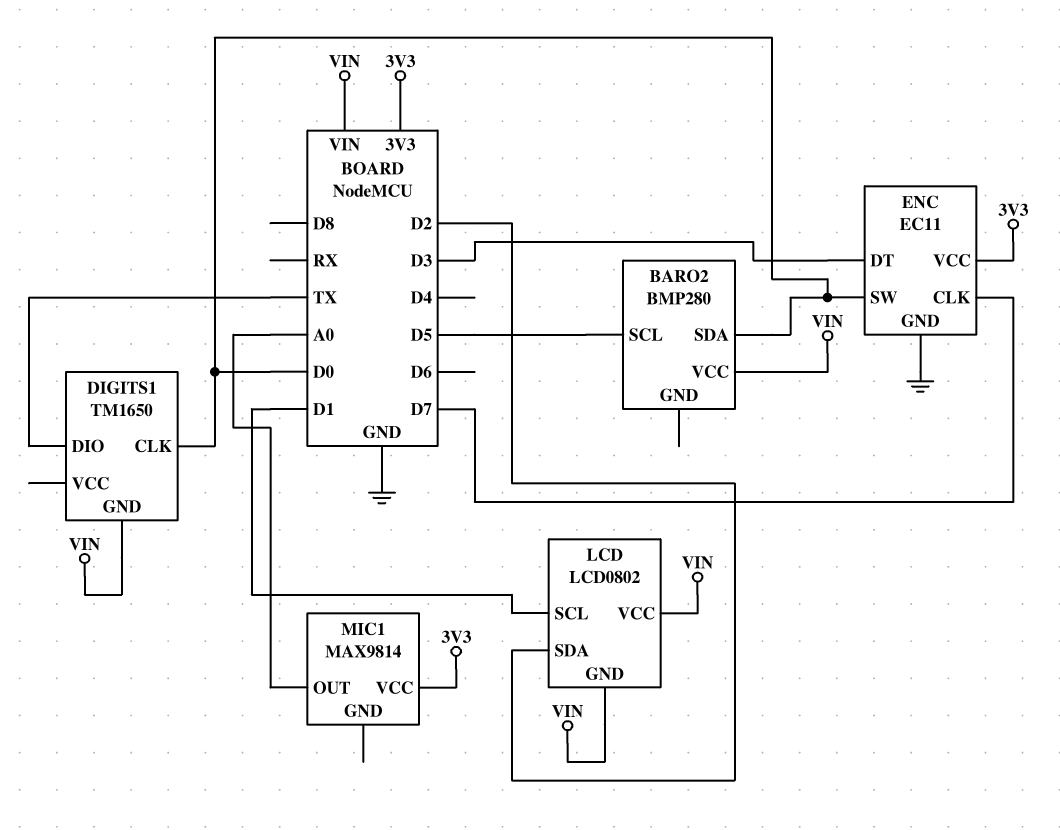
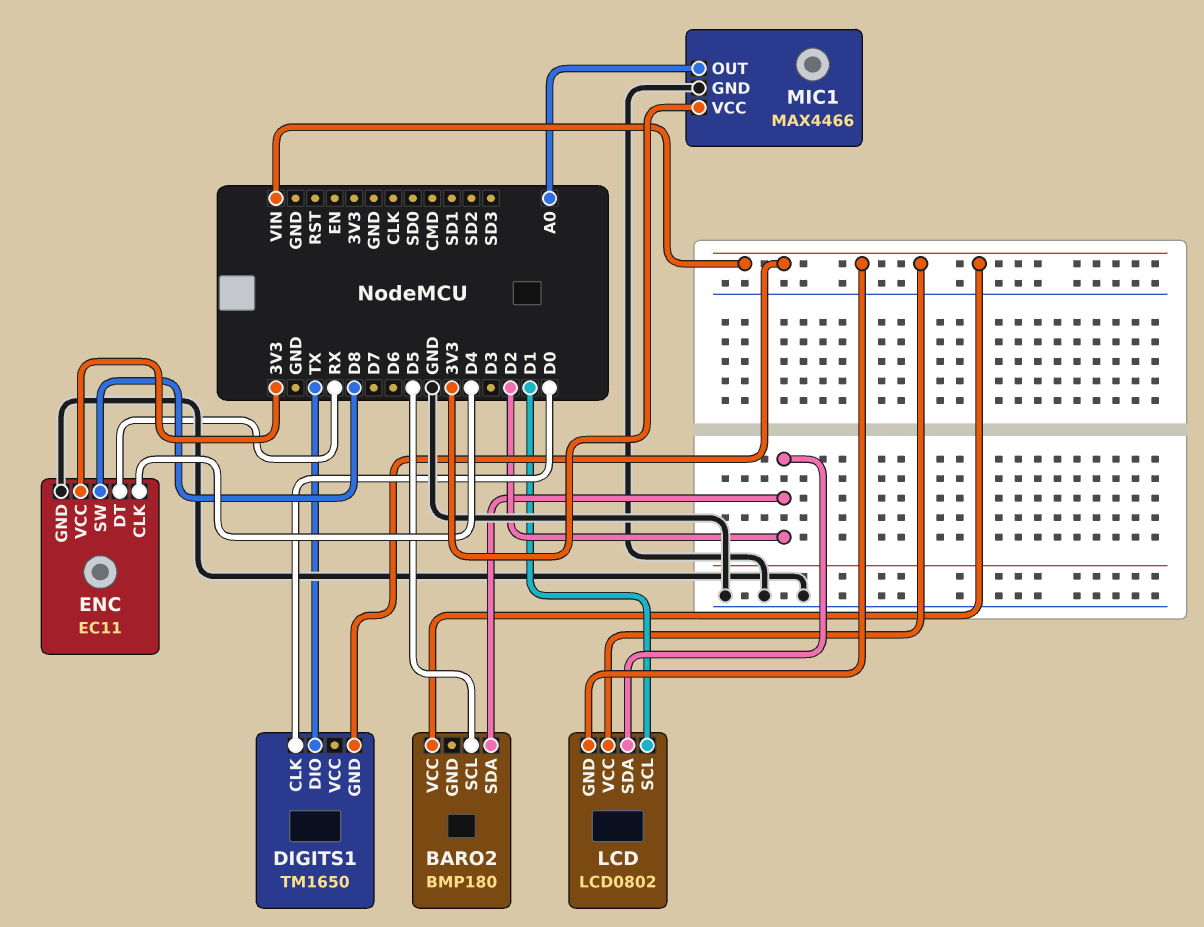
BARO2: BMP280 -> BMP180
BARO2 pin SDA: D0 -> D2
ENC pin CLK: D7 -> D4
ENC pin DT: D3 -> RX
ENC pin SW: D0 -> D8
MIC1: MAX9814 -> MAX4466
MIC1 pin GND: none -> GND

